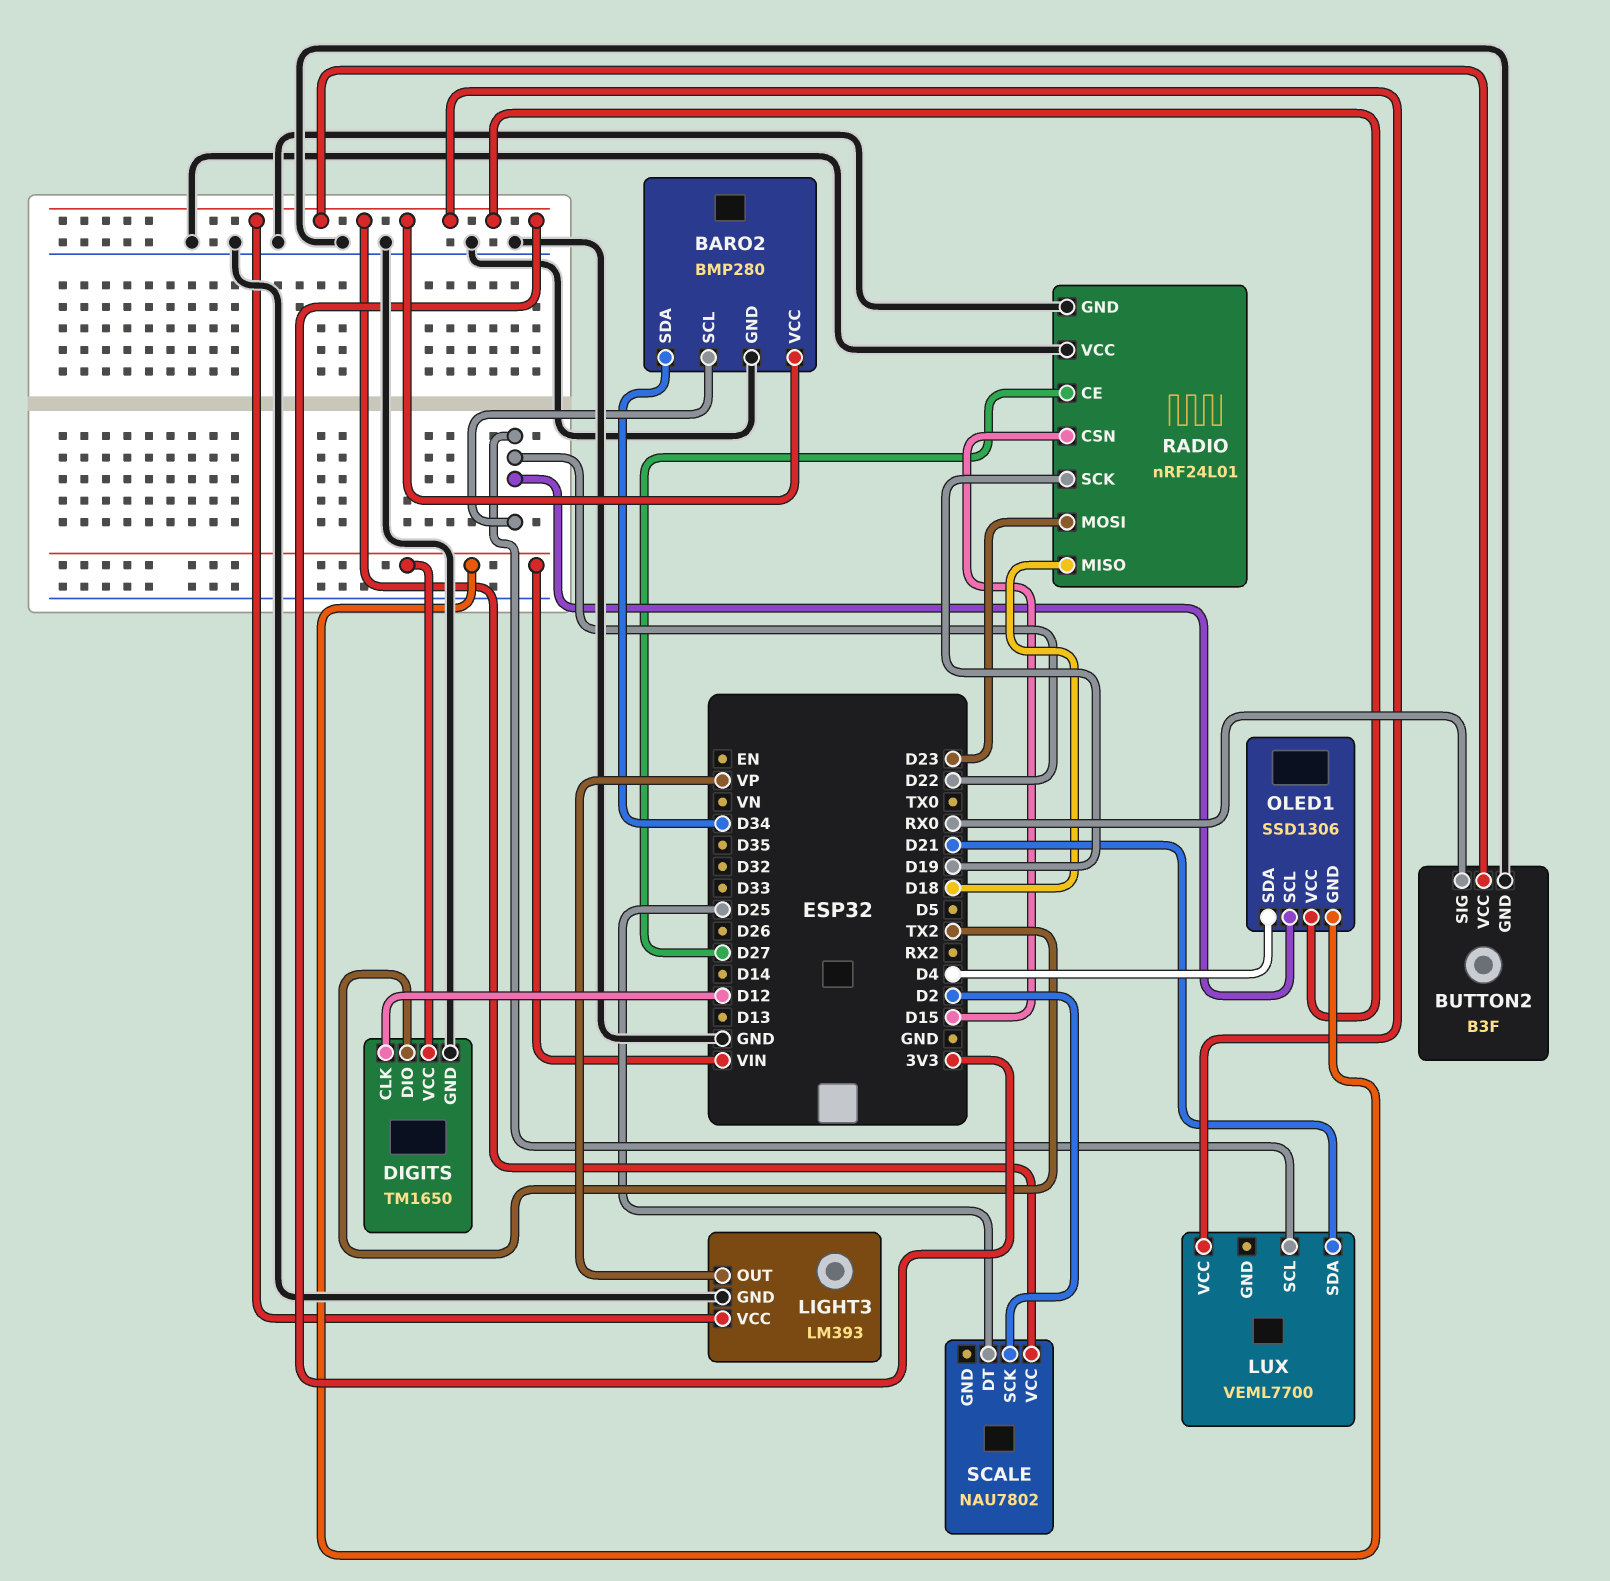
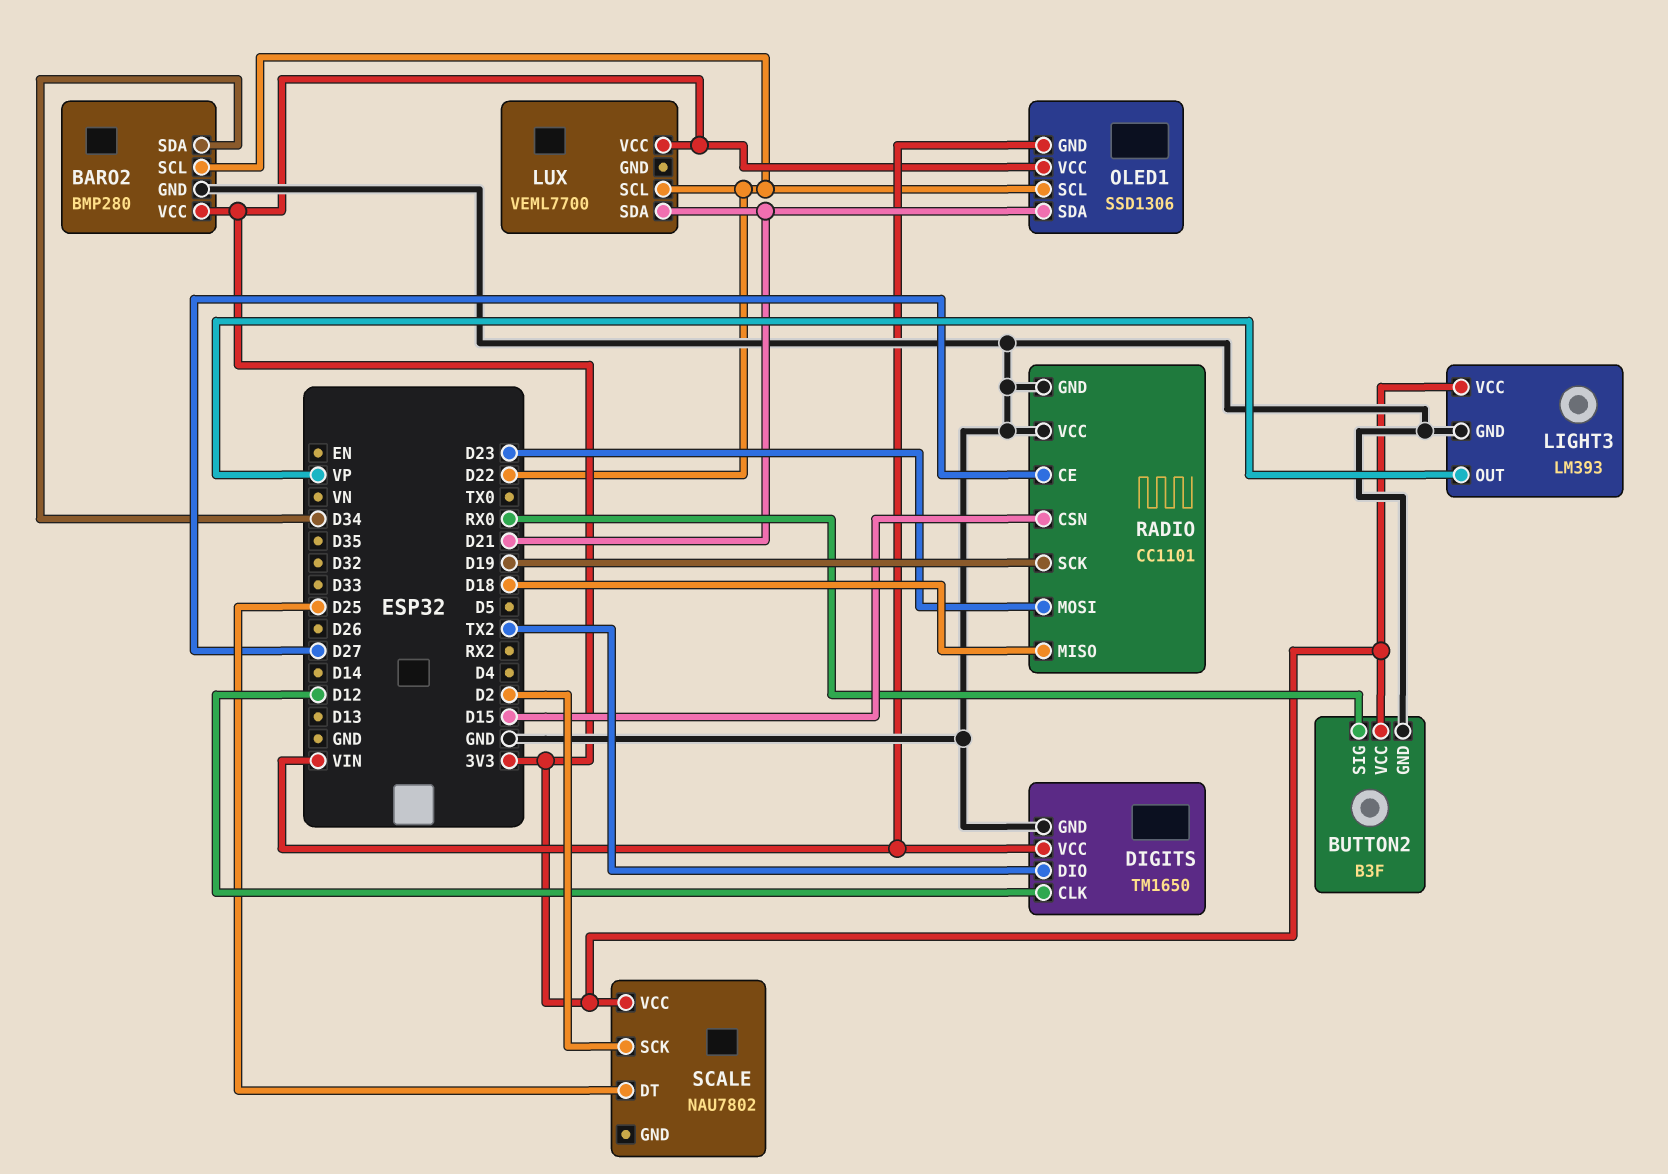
OLED1 pin SDA: D4 -> D21
RADIO: nRF24L01 -> CC1101

